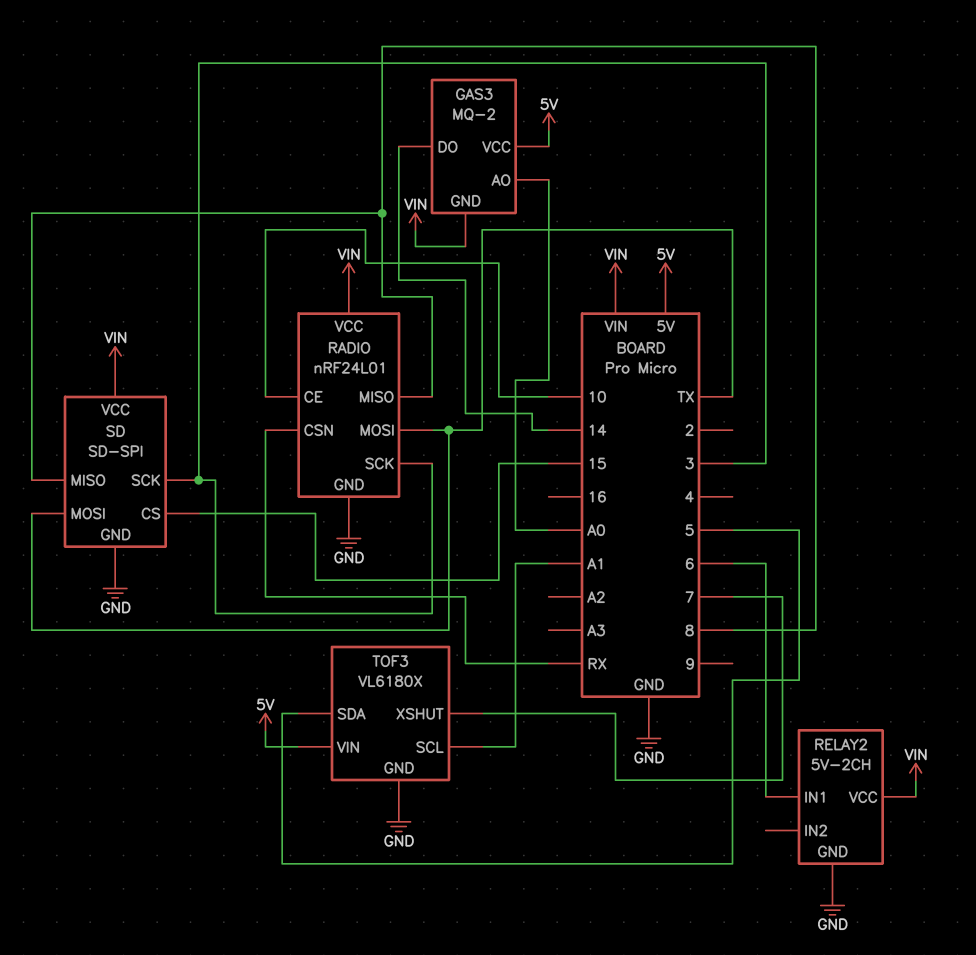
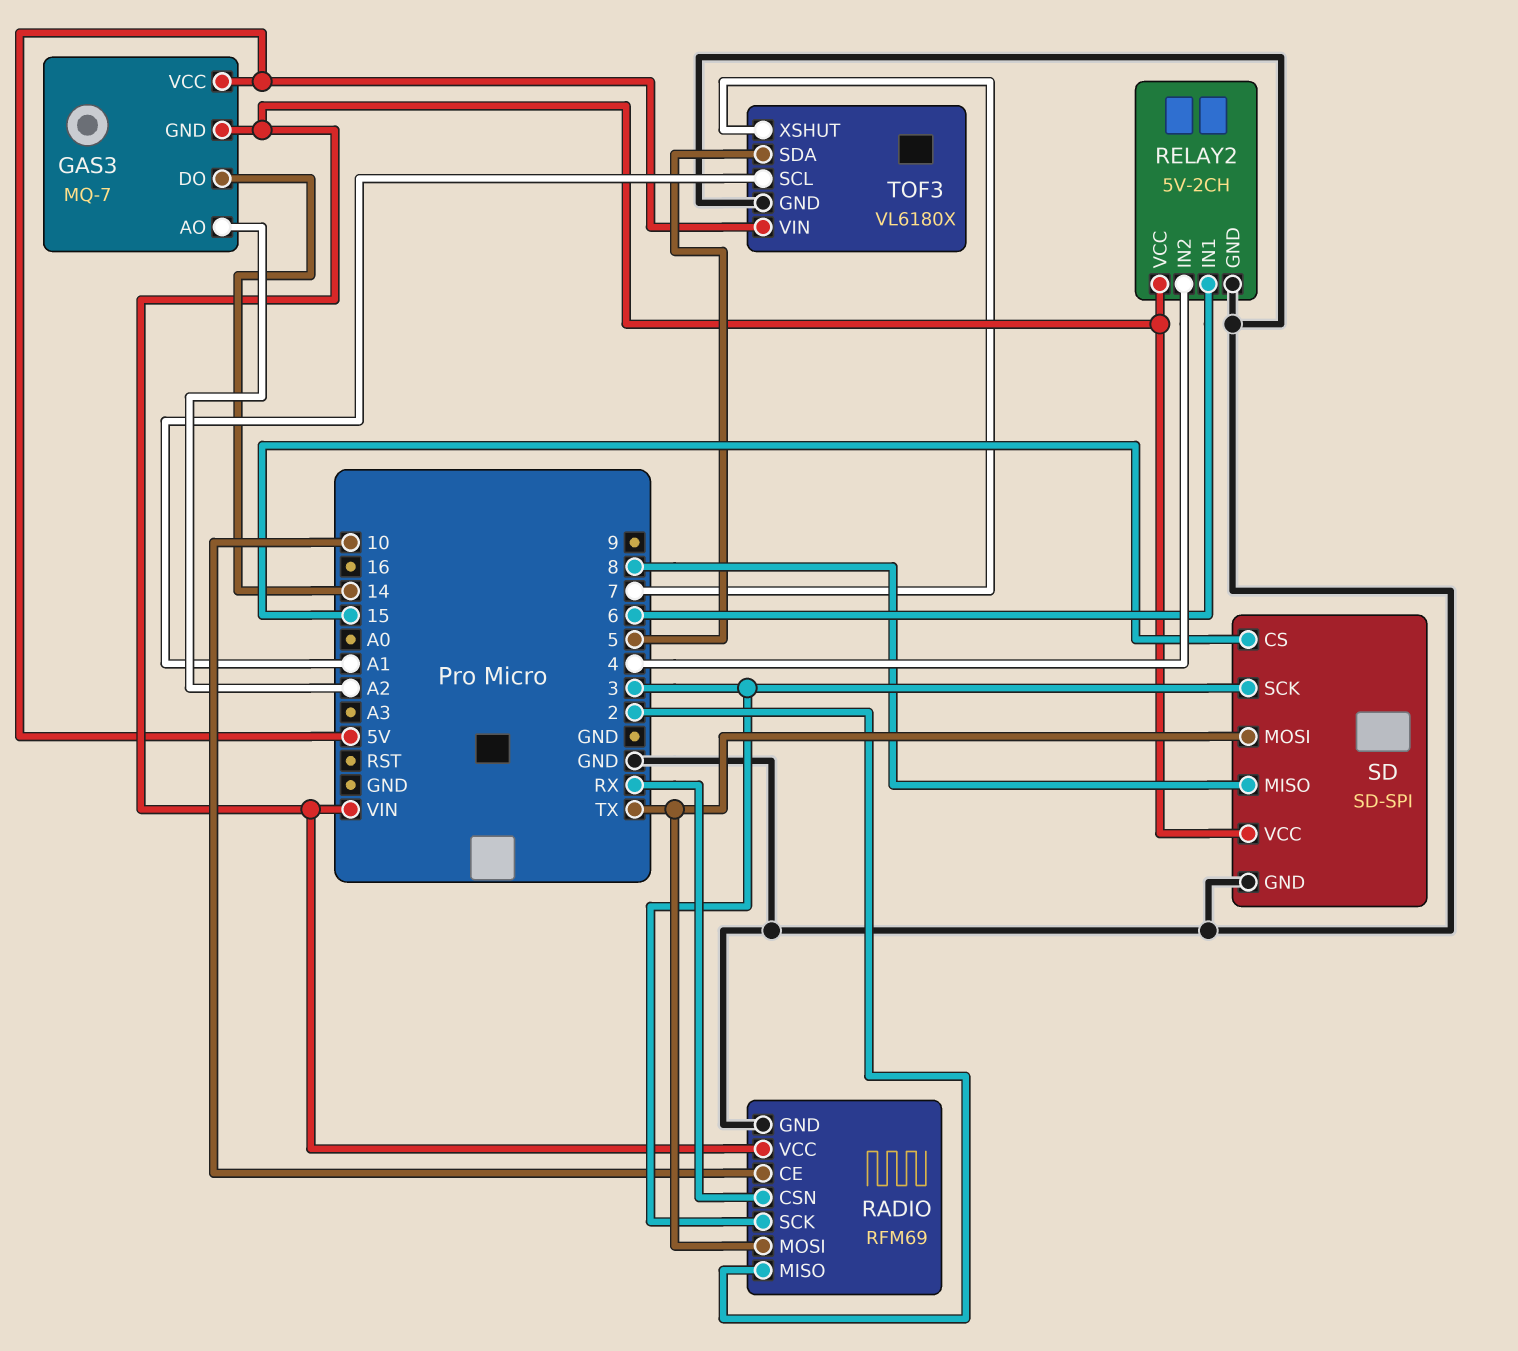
GAS3: MQ-2 -> MQ-7
GAS3 pin AO: A0 -> A2
RADIO: nRF24L01 -> RFM69
RADIO pin MISO: 8 -> 2
RELAY2 pin IN2: none -> 4

